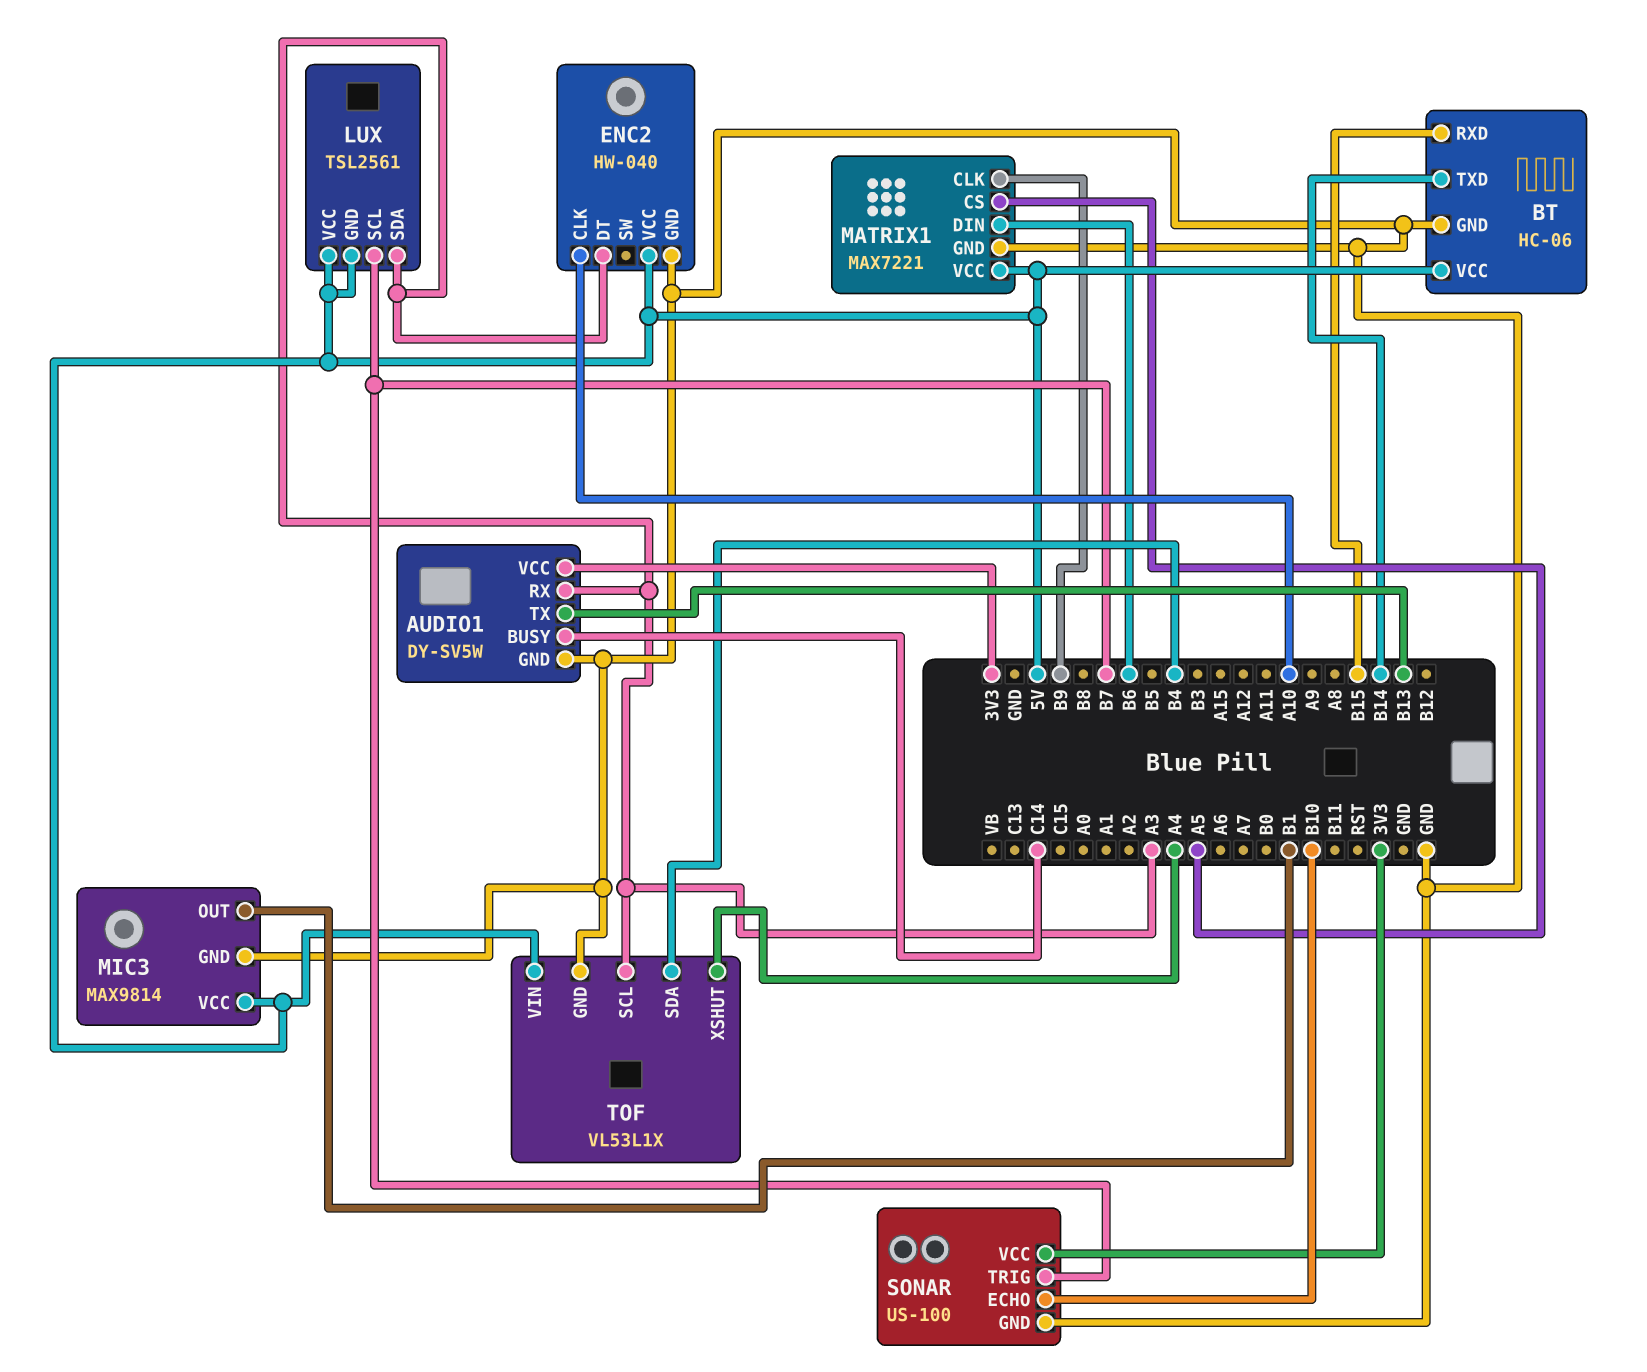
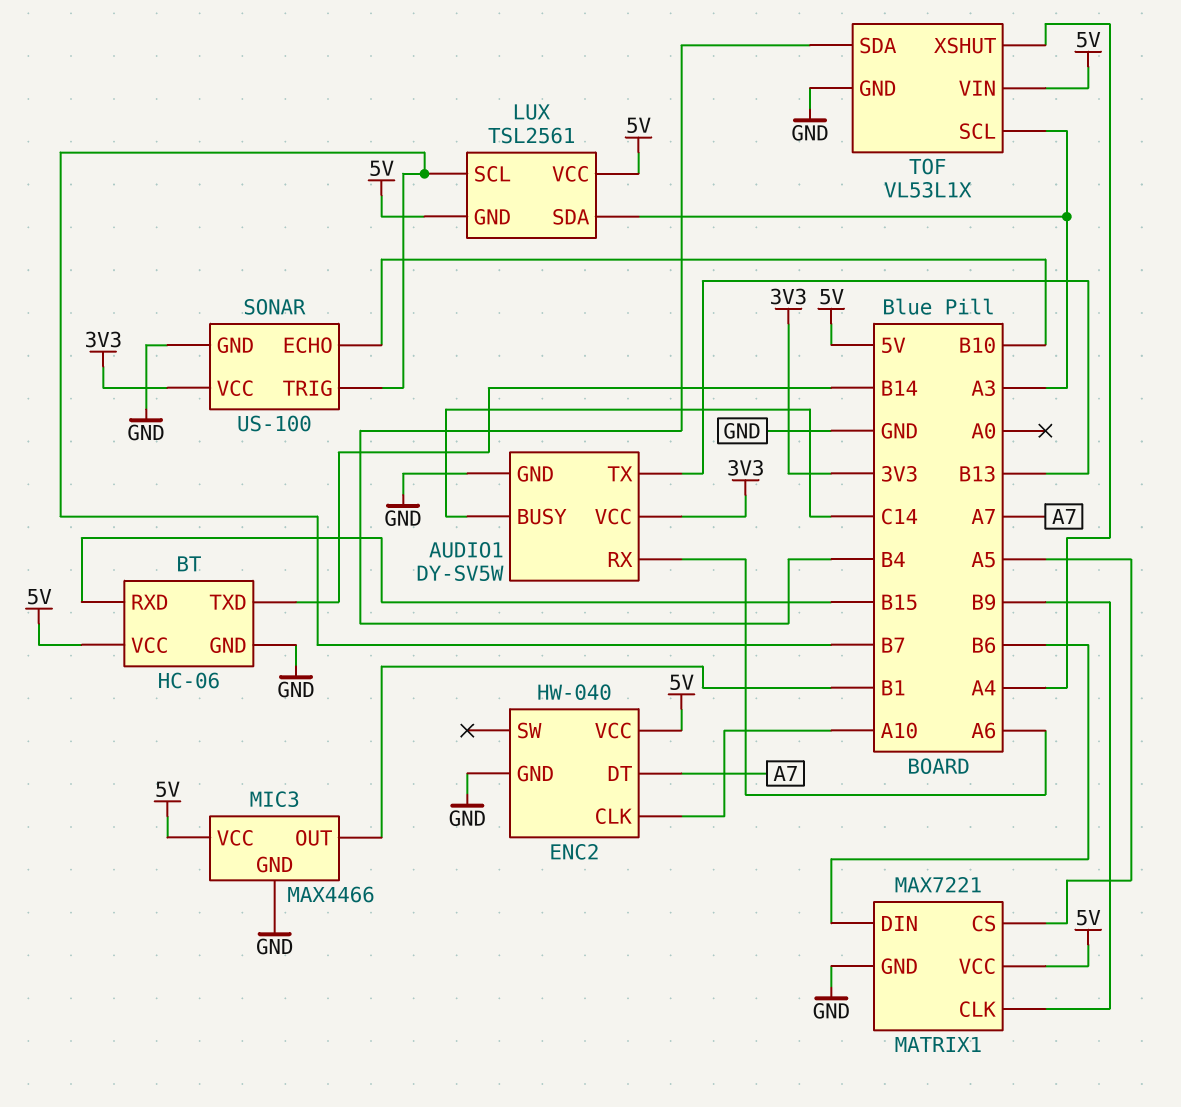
AUDIO1 pin RX: A3 -> A6
ENC2 pin DT: A3 -> A7
MIC3: MAX9814 -> MAX4466

